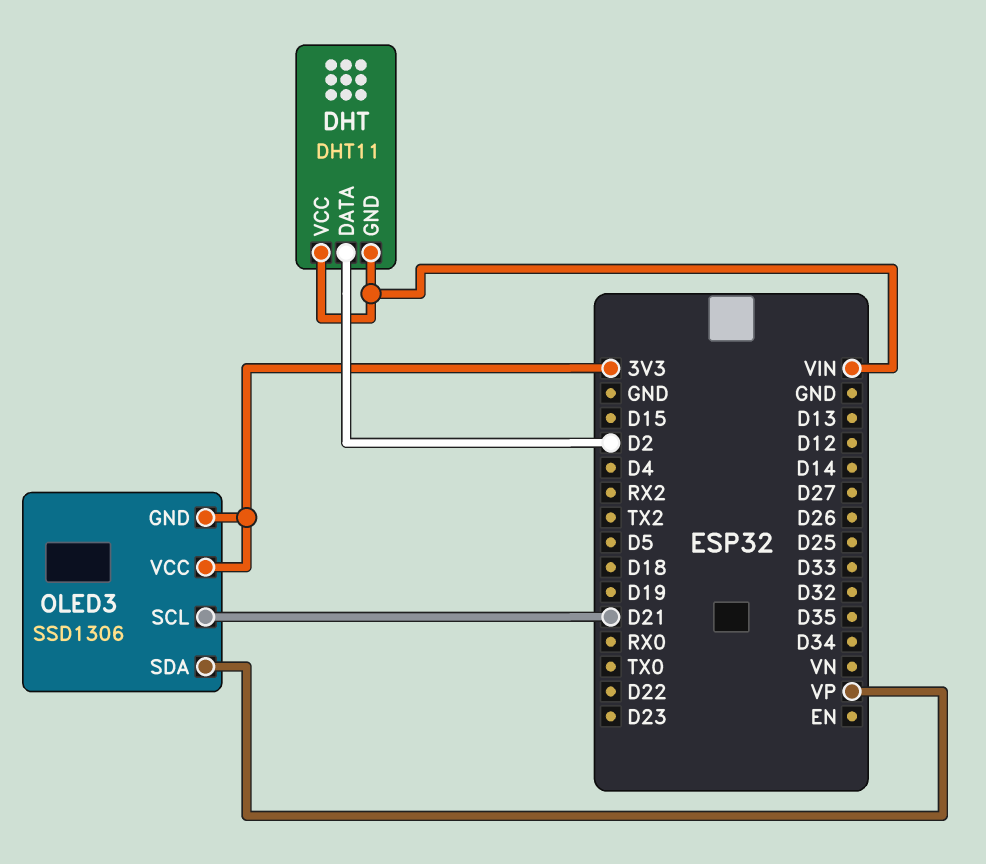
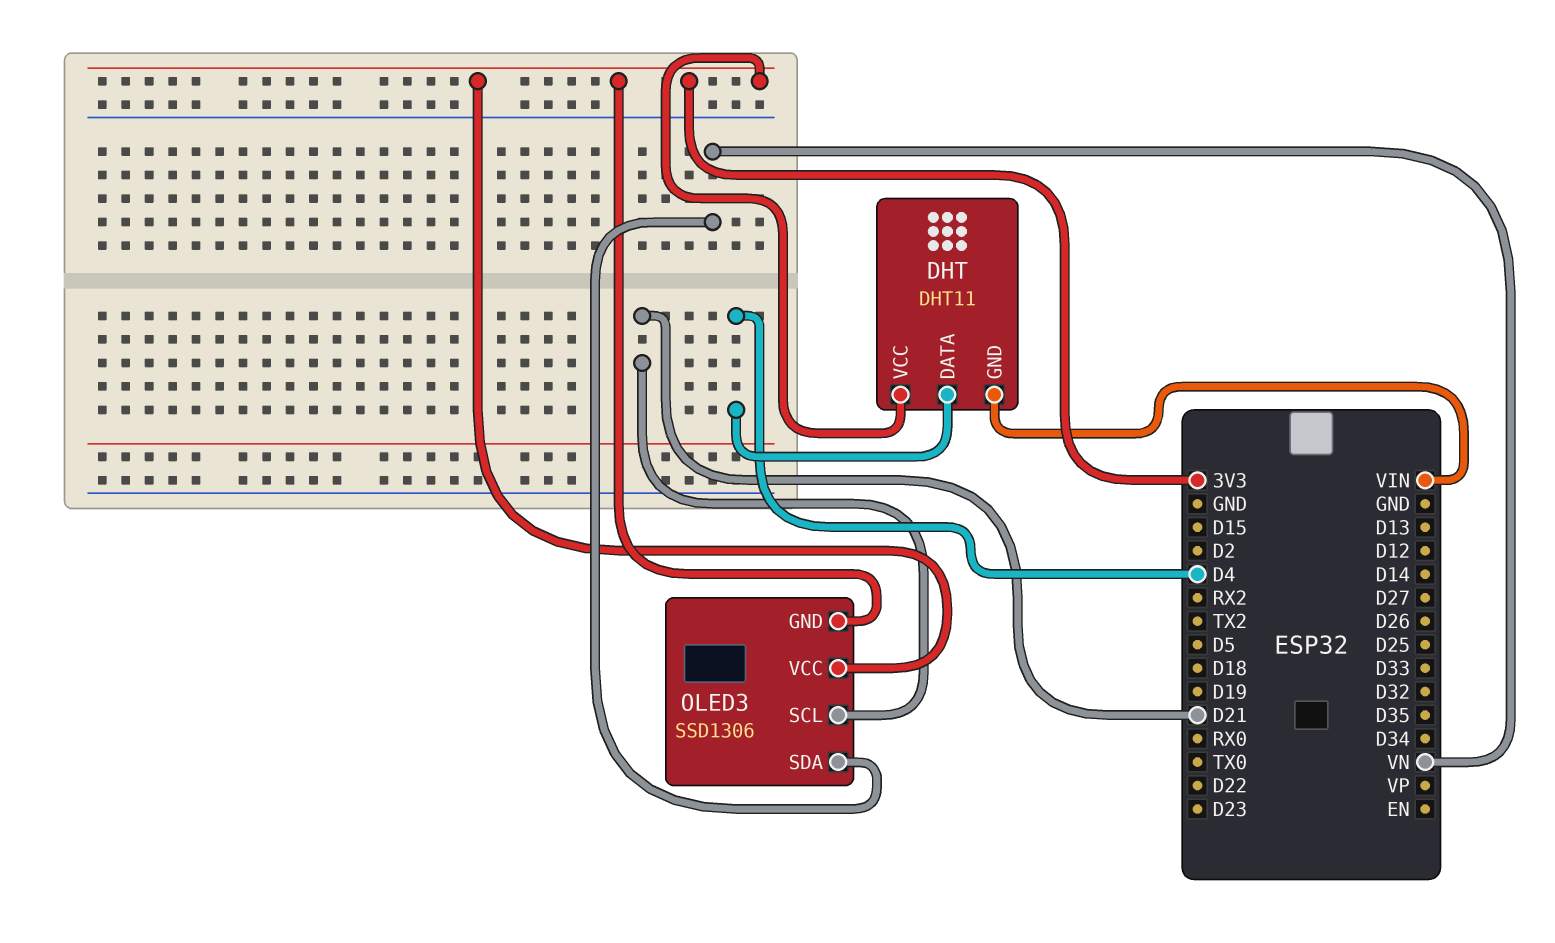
DHT pin DATA: D2 -> D4
DHT pin VCC: VIN -> 3V3
OLED3 pin SDA: VP -> VN

